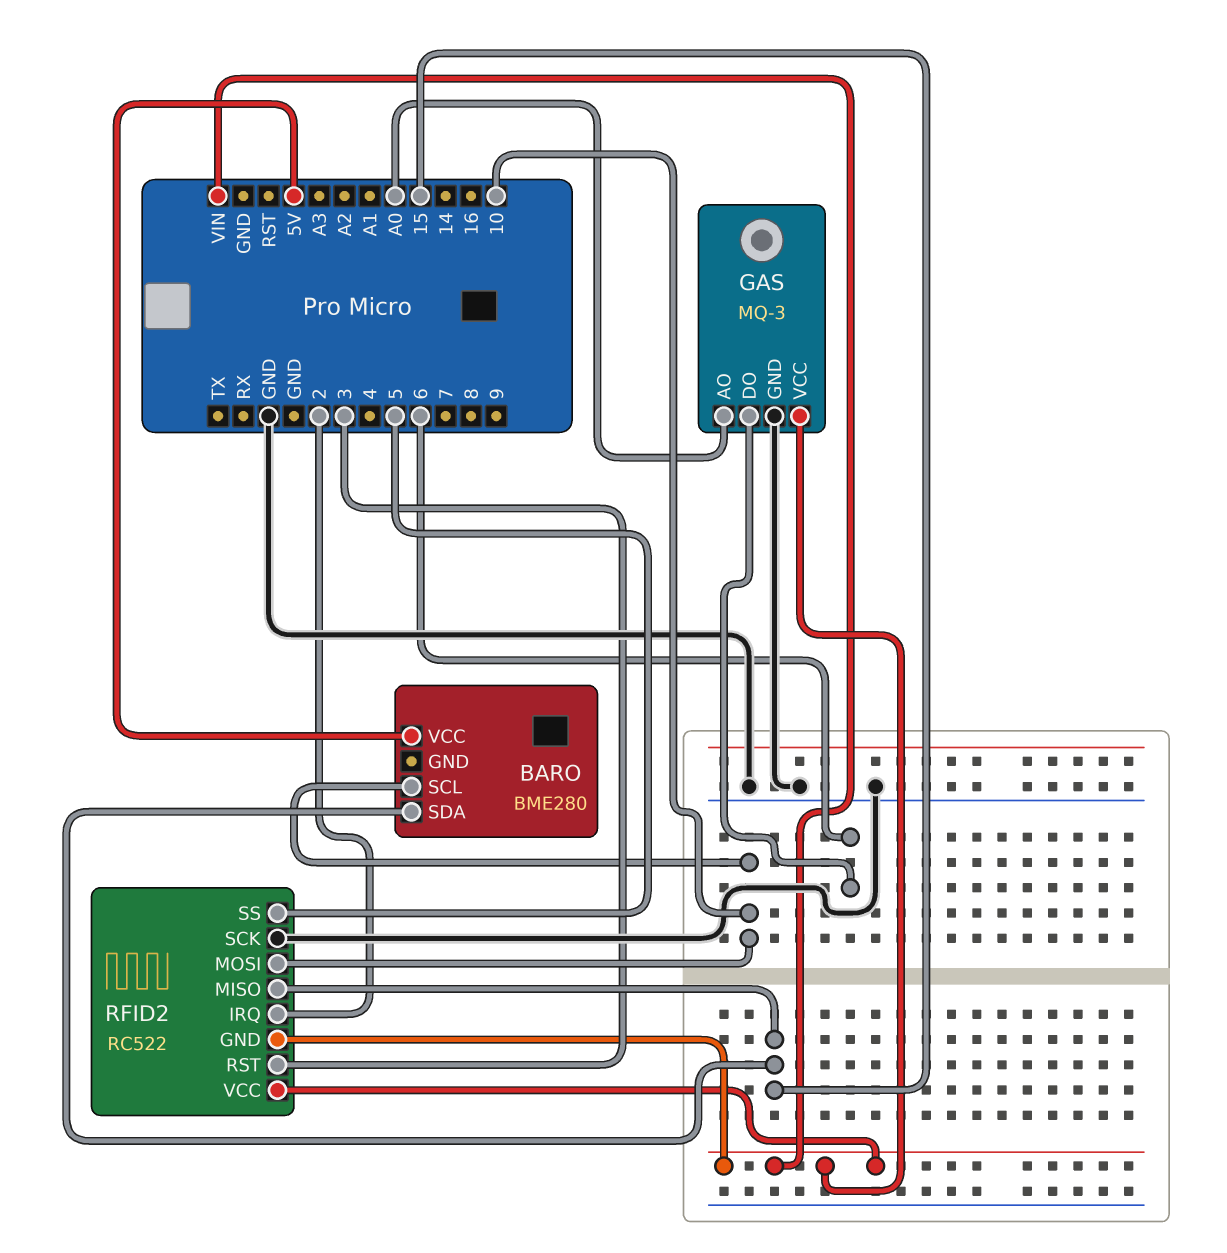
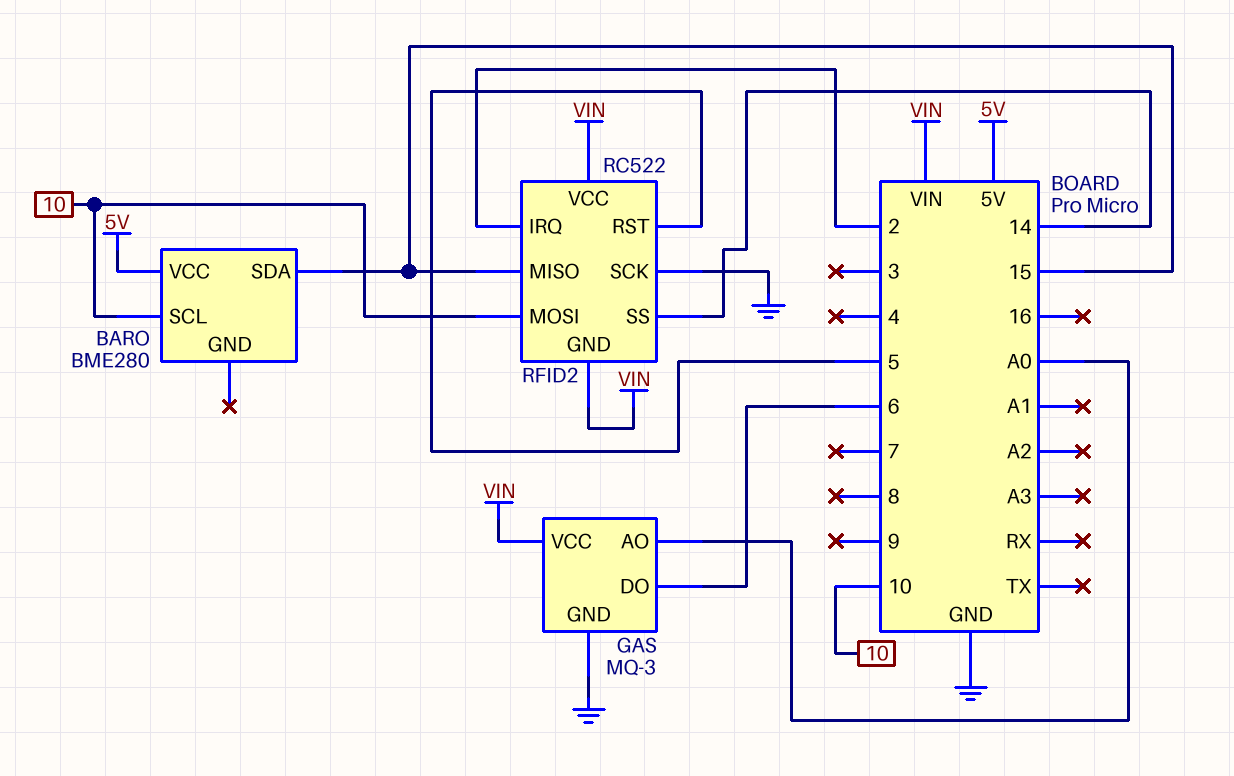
RFID2 pin RST: 3 -> 5
RFID2 pin SS: 5 -> 14

